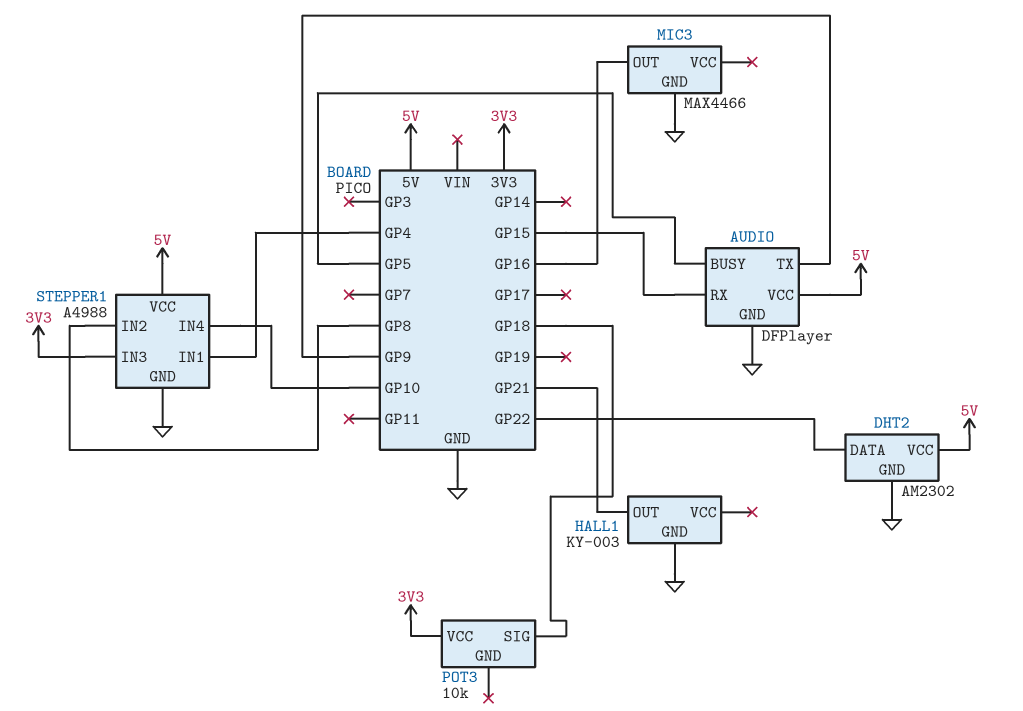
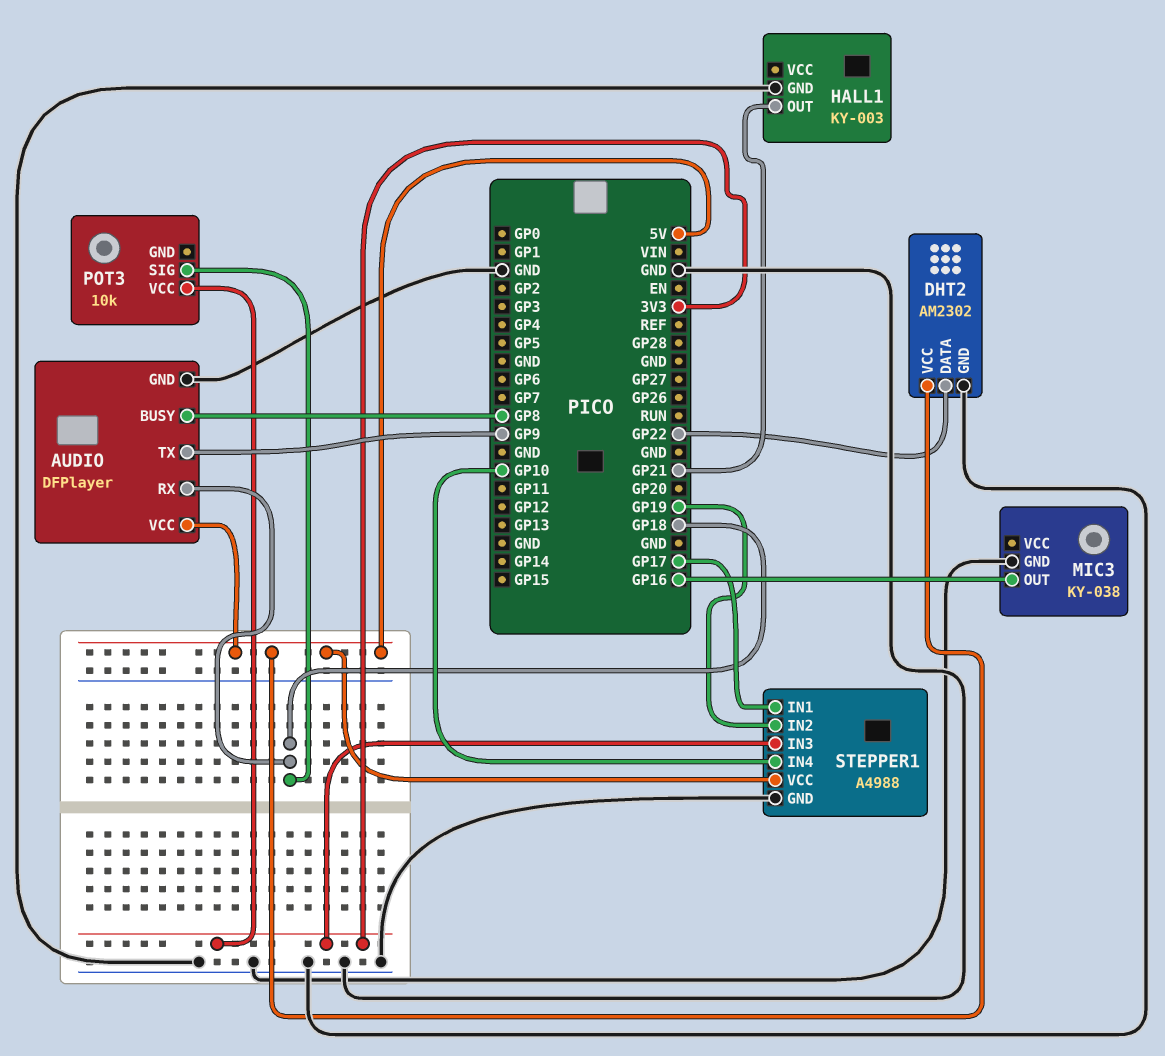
AUDIO pin BUSY: GP5 -> GP8
AUDIO pin RX: GP15 -> GP18
MIC3: MAX4466 -> KY-038
STEPPER1 pin IN1: GP4 -> GP17
STEPPER1 pin IN2: GP8 -> GP19

